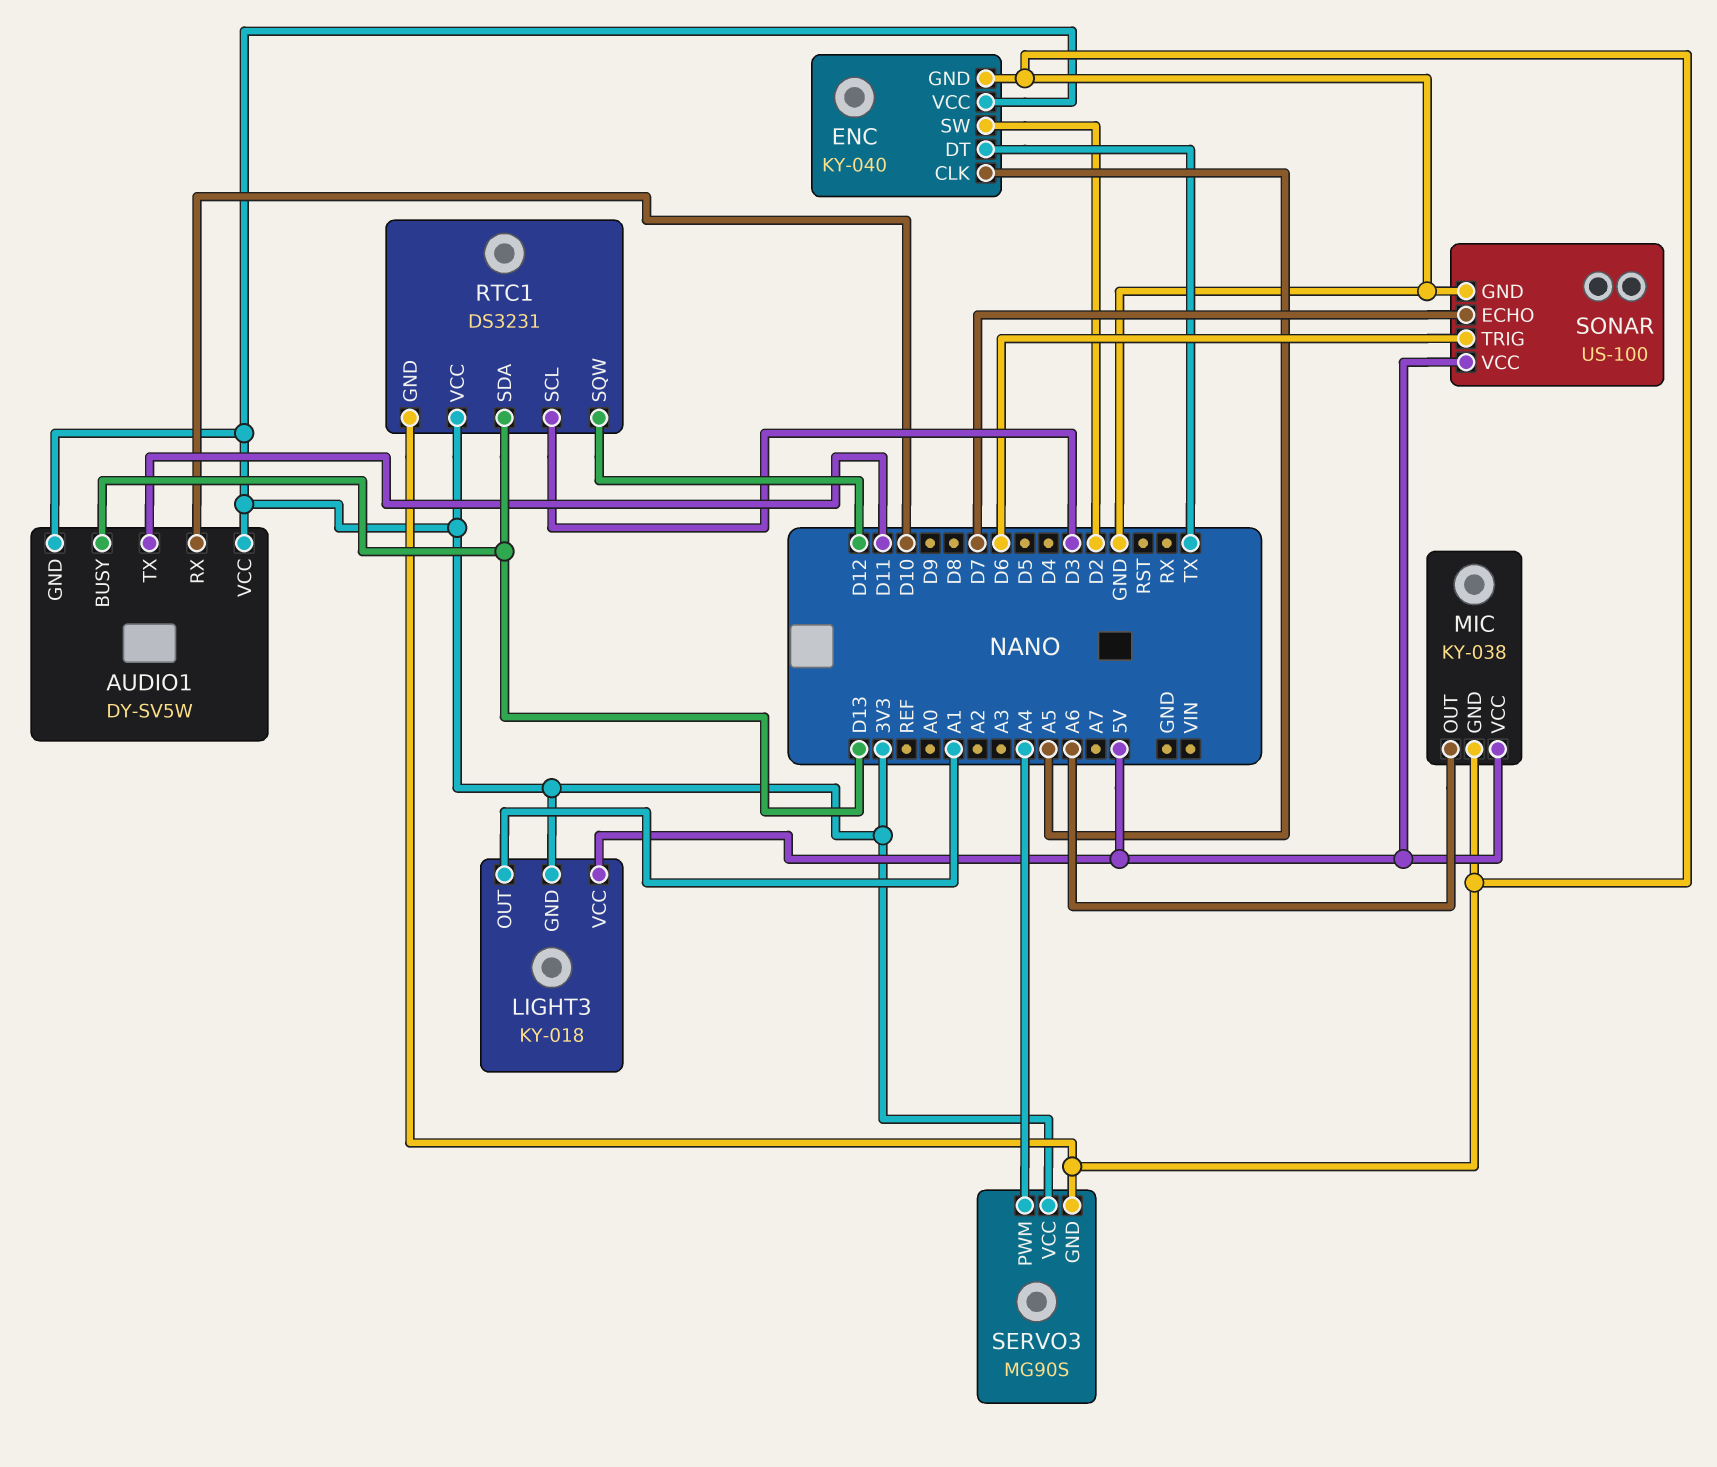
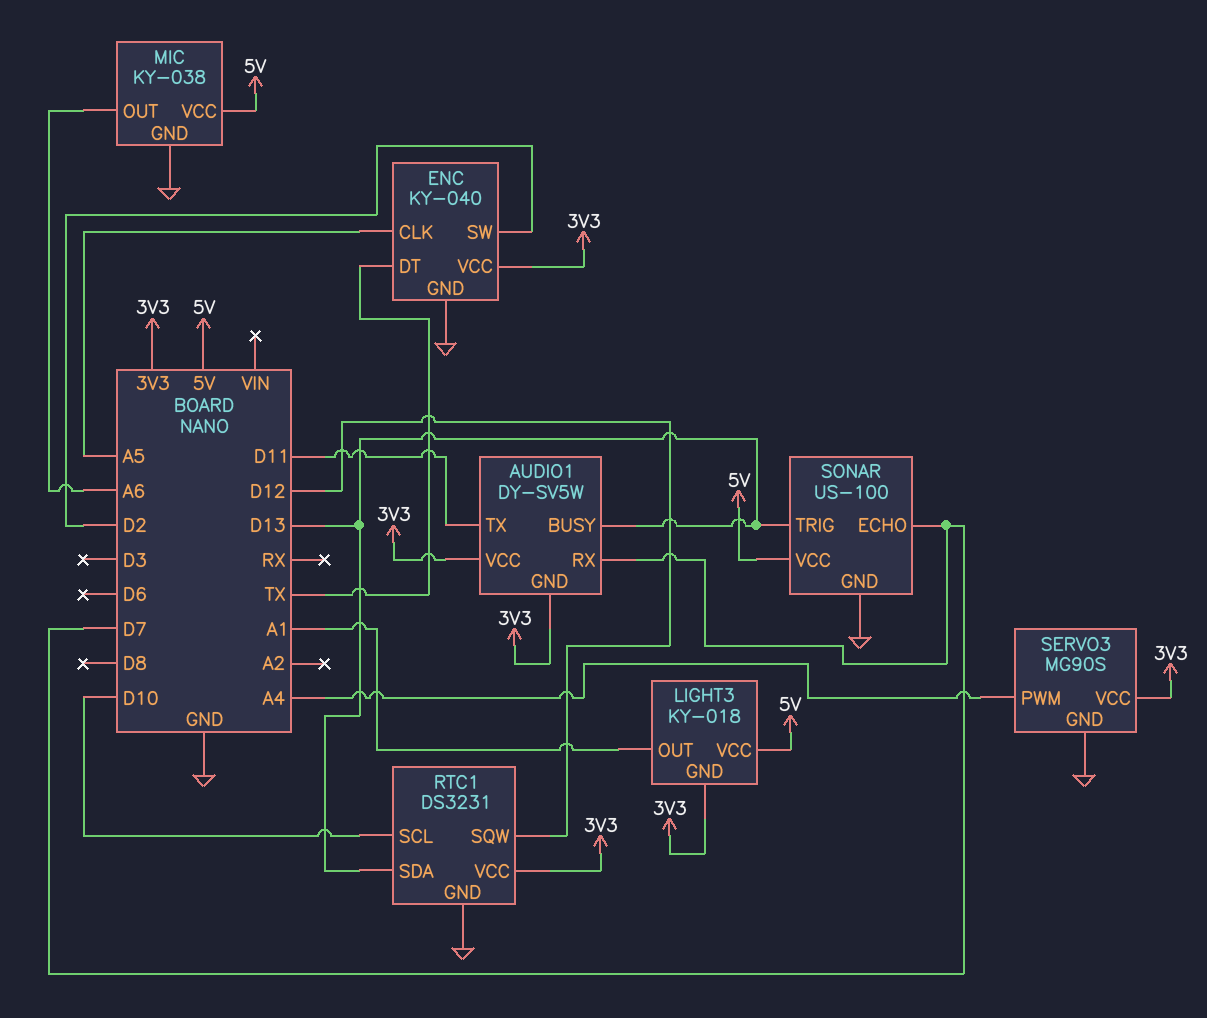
AUDIO1 pin RX: D10 -> D7
RTC1 pin SCL: D3 -> D10
SONAR pin TRIG: D6 -> D13

